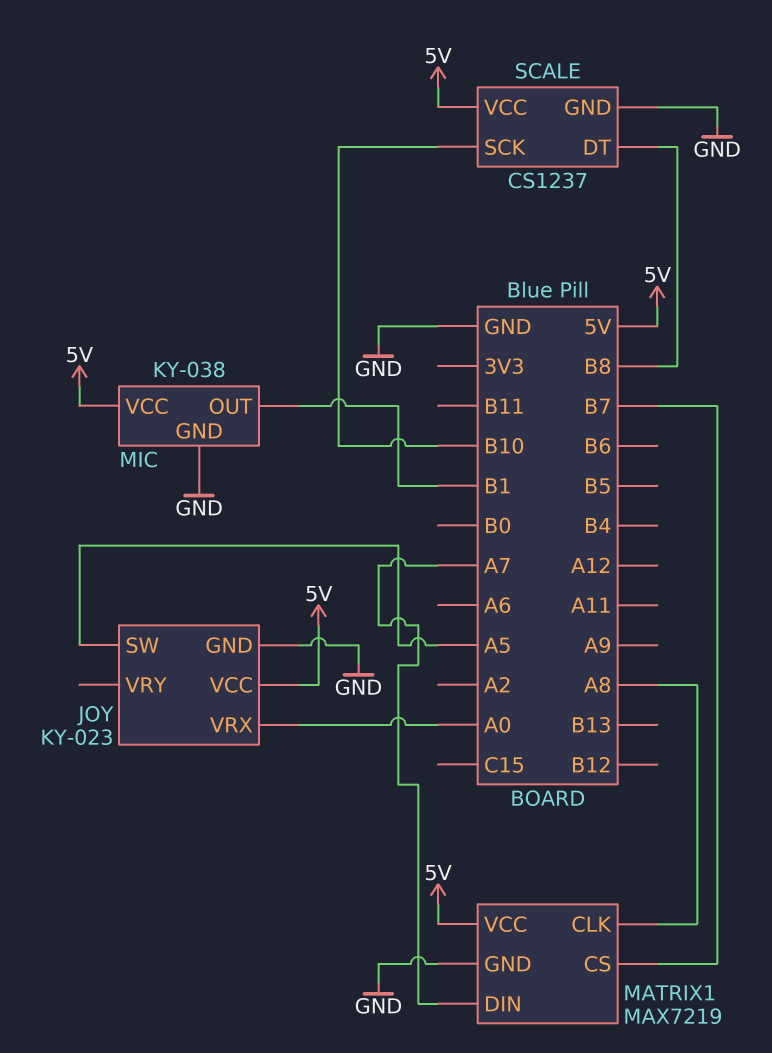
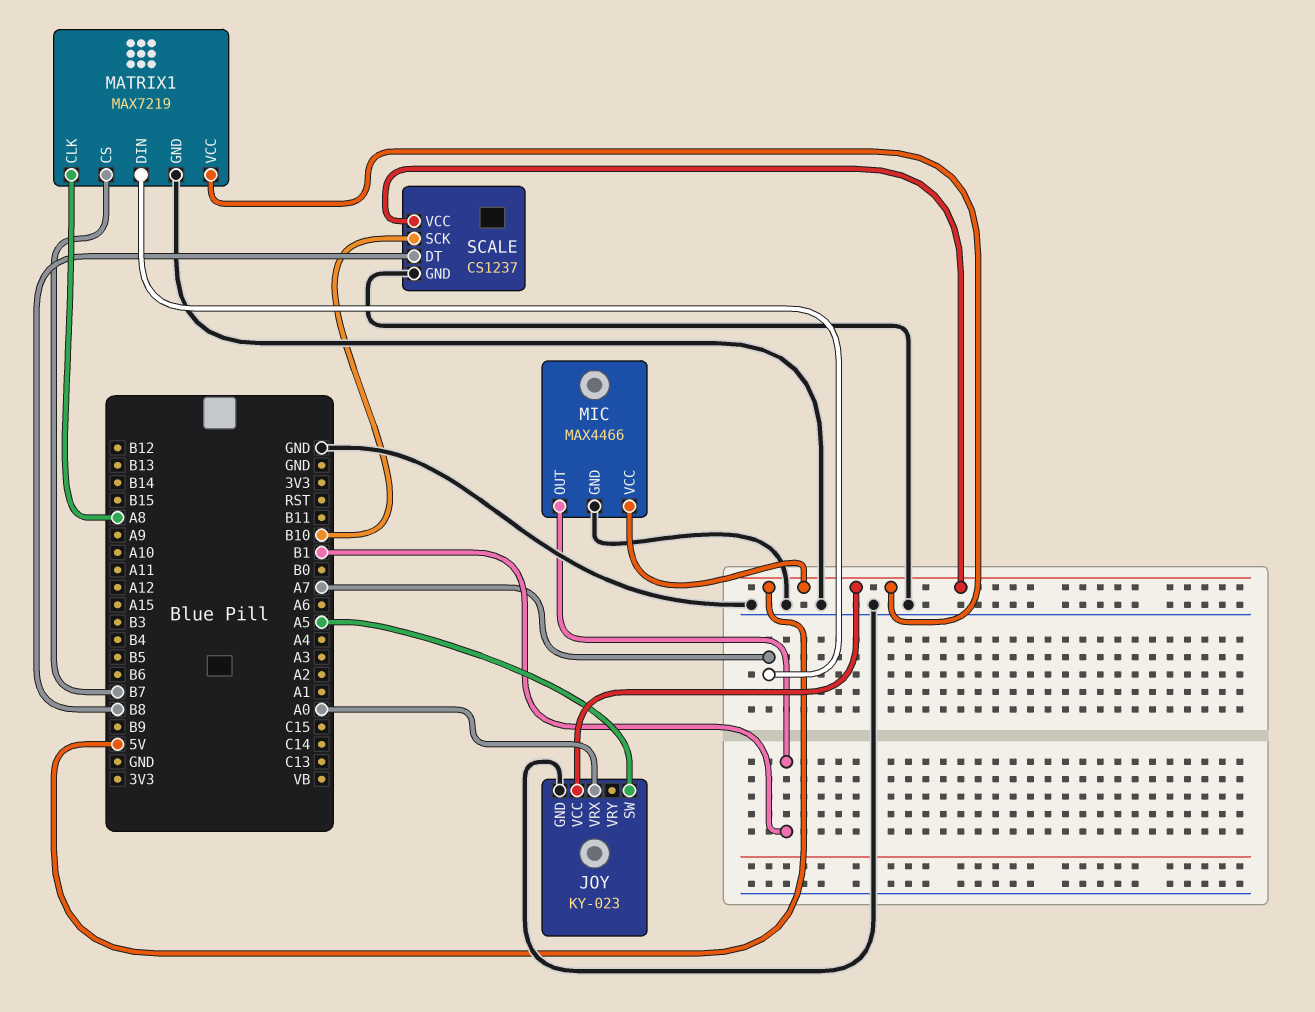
MIC: KY-038 -> MAX4466

